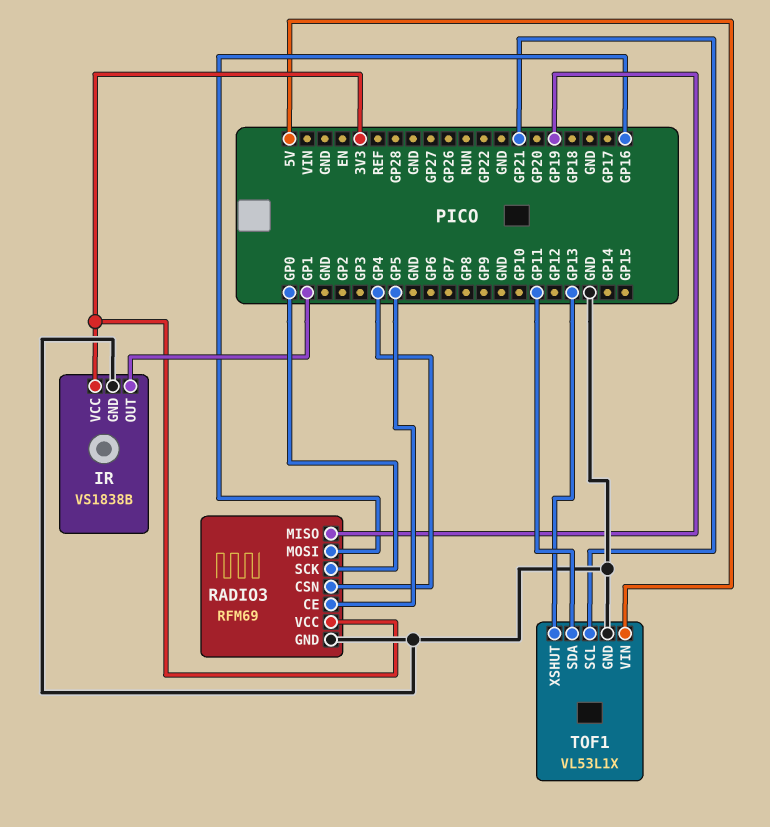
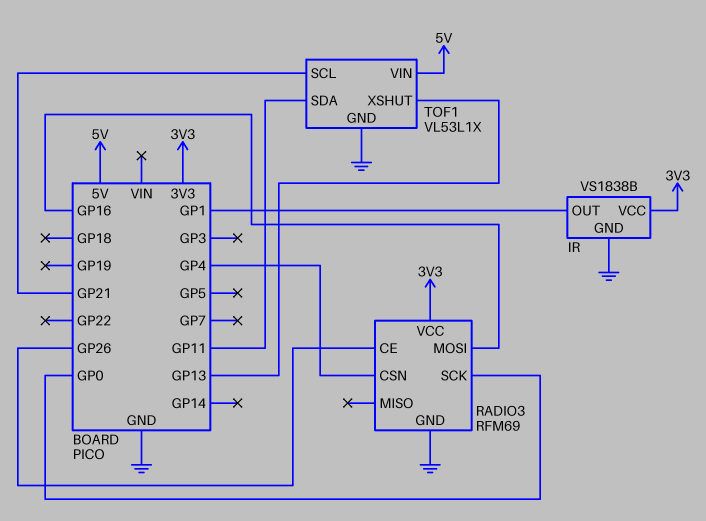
RADIO3 pin CE: GP5 -> GP26
RADIO3 pin MISO: GP19 -> none

